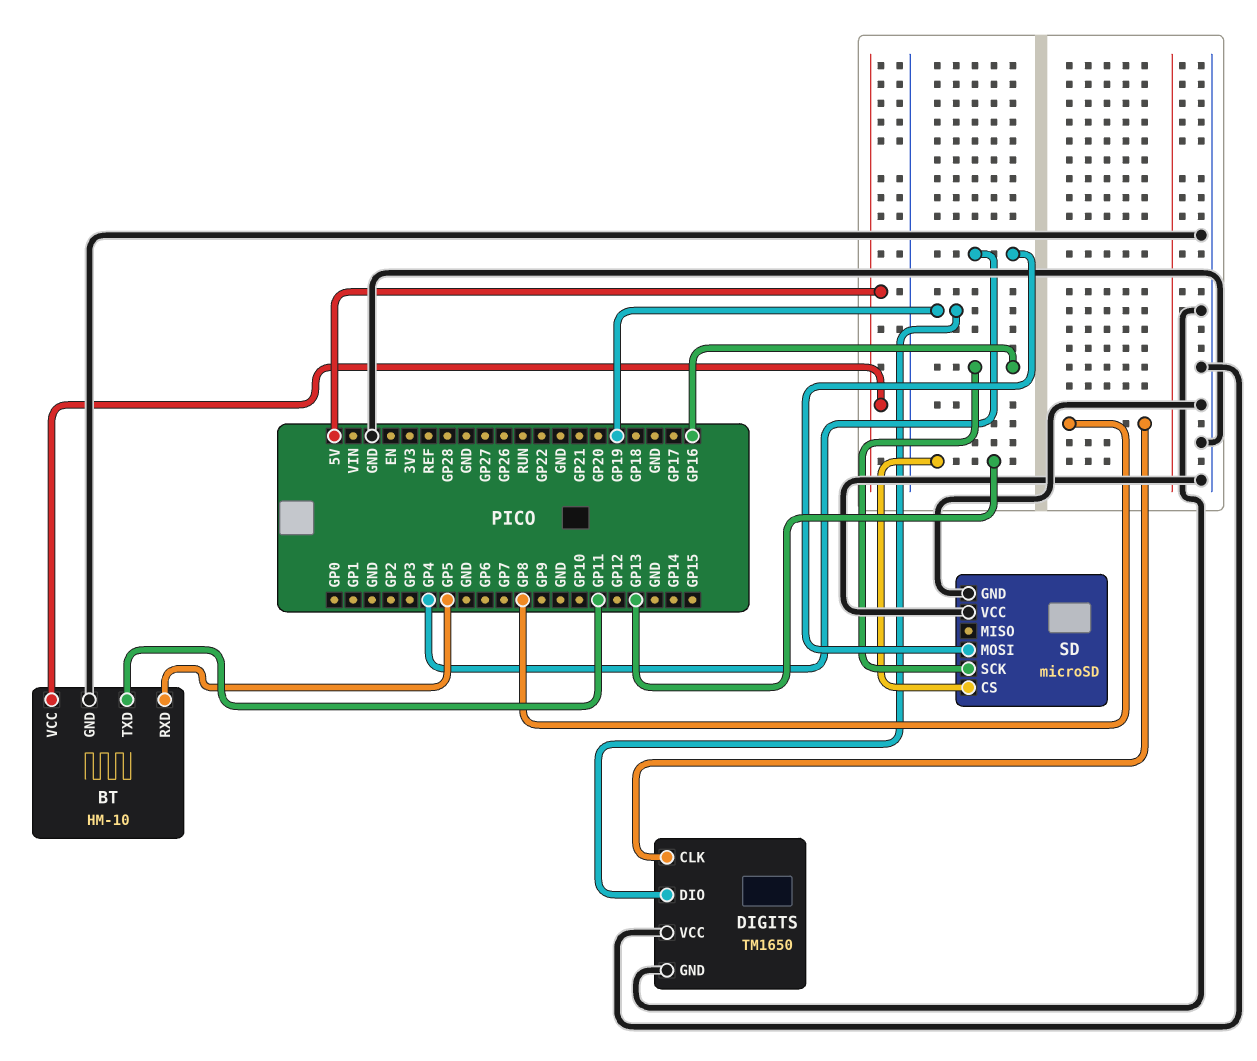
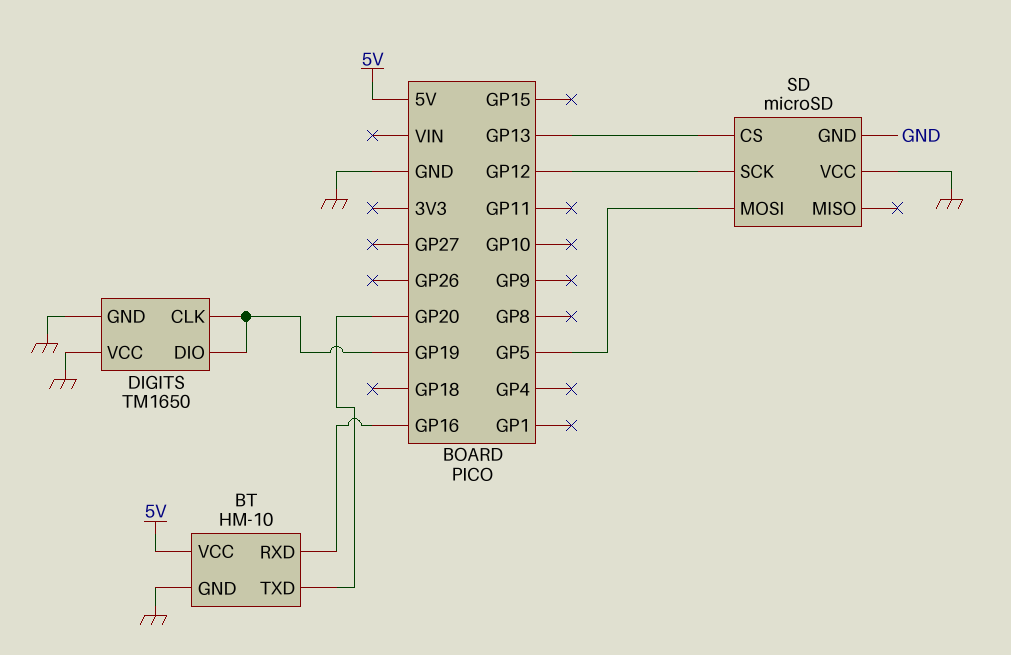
BT pin RXD: GP5 -> GP16
BT pin TXD: GP11 -> GP20
DIGITS pin CLK: GP8 -> GP19
SD pin MOSI: GP4 -> GP5
SD pin SCK: GP16 -> GP12

